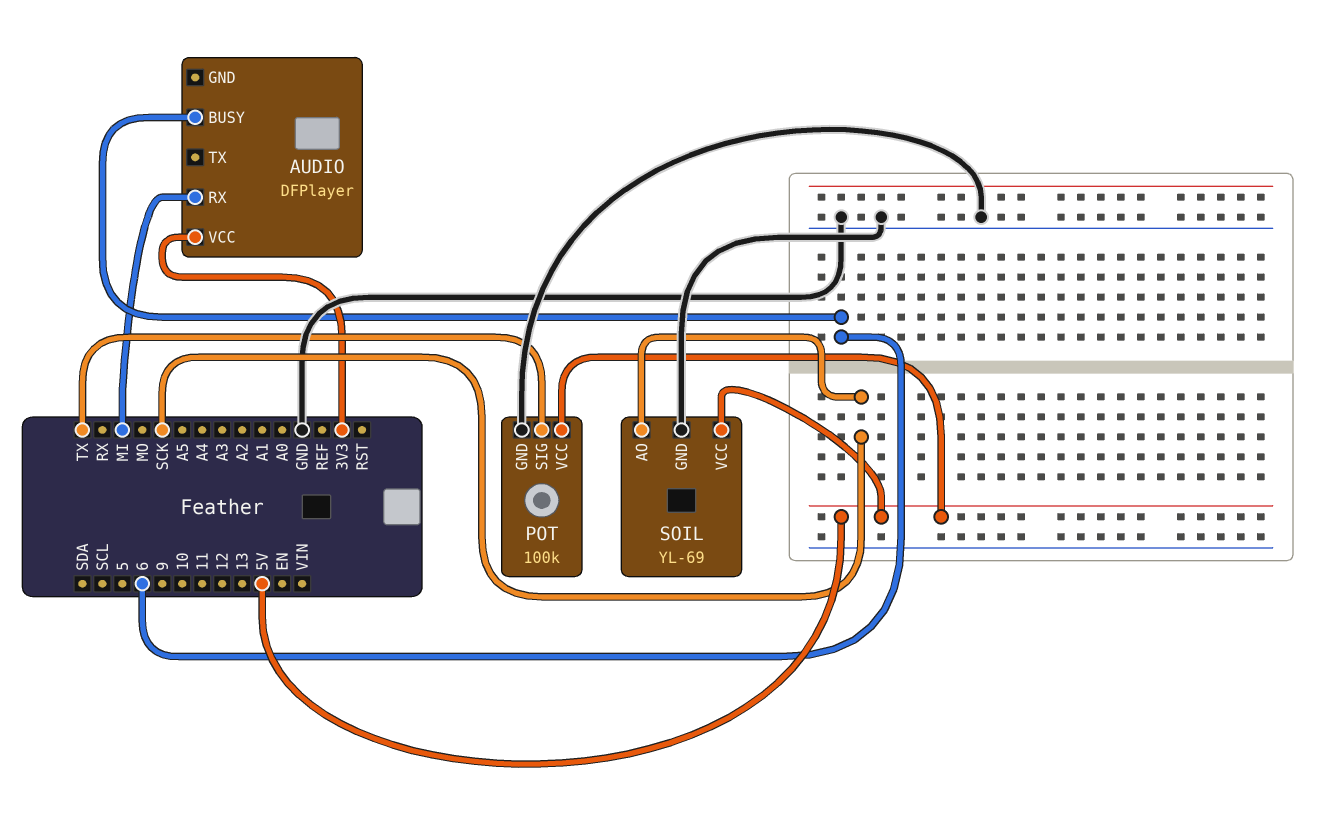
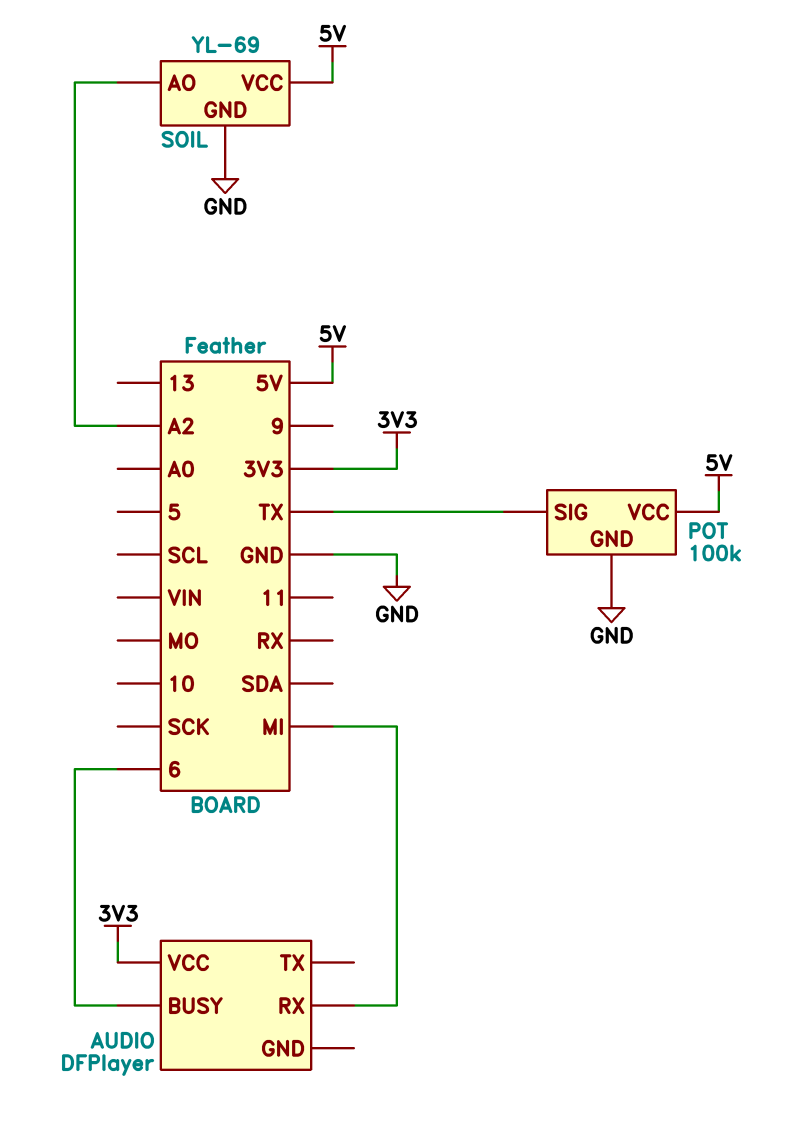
SOIL pin AO: SCK -> A2

